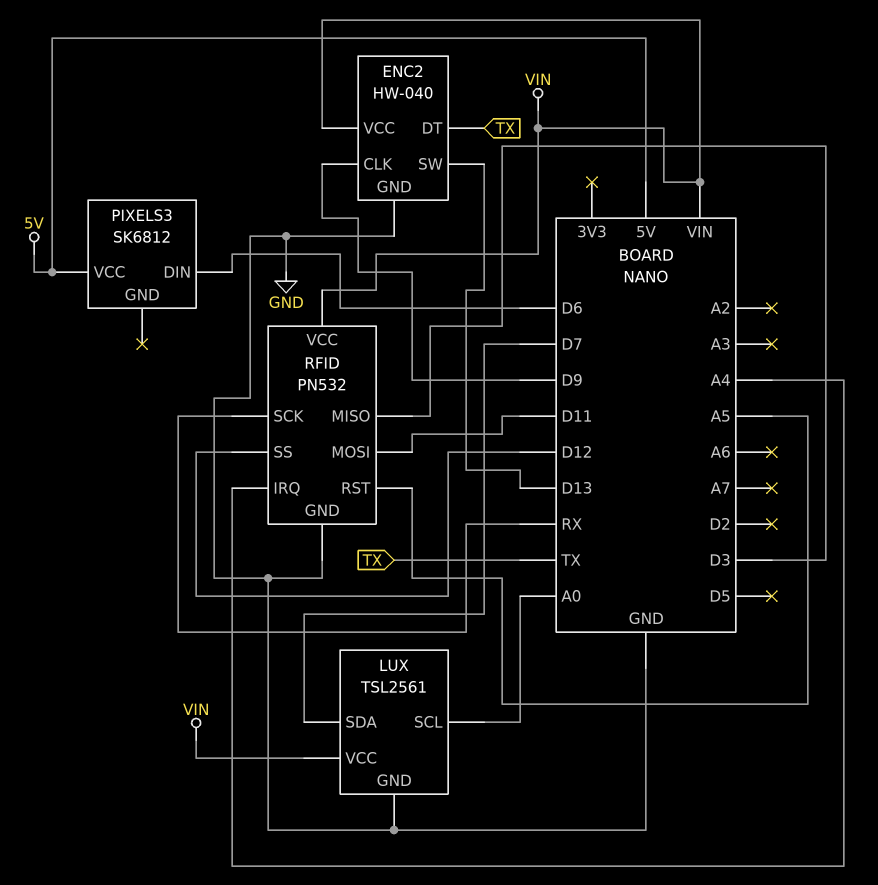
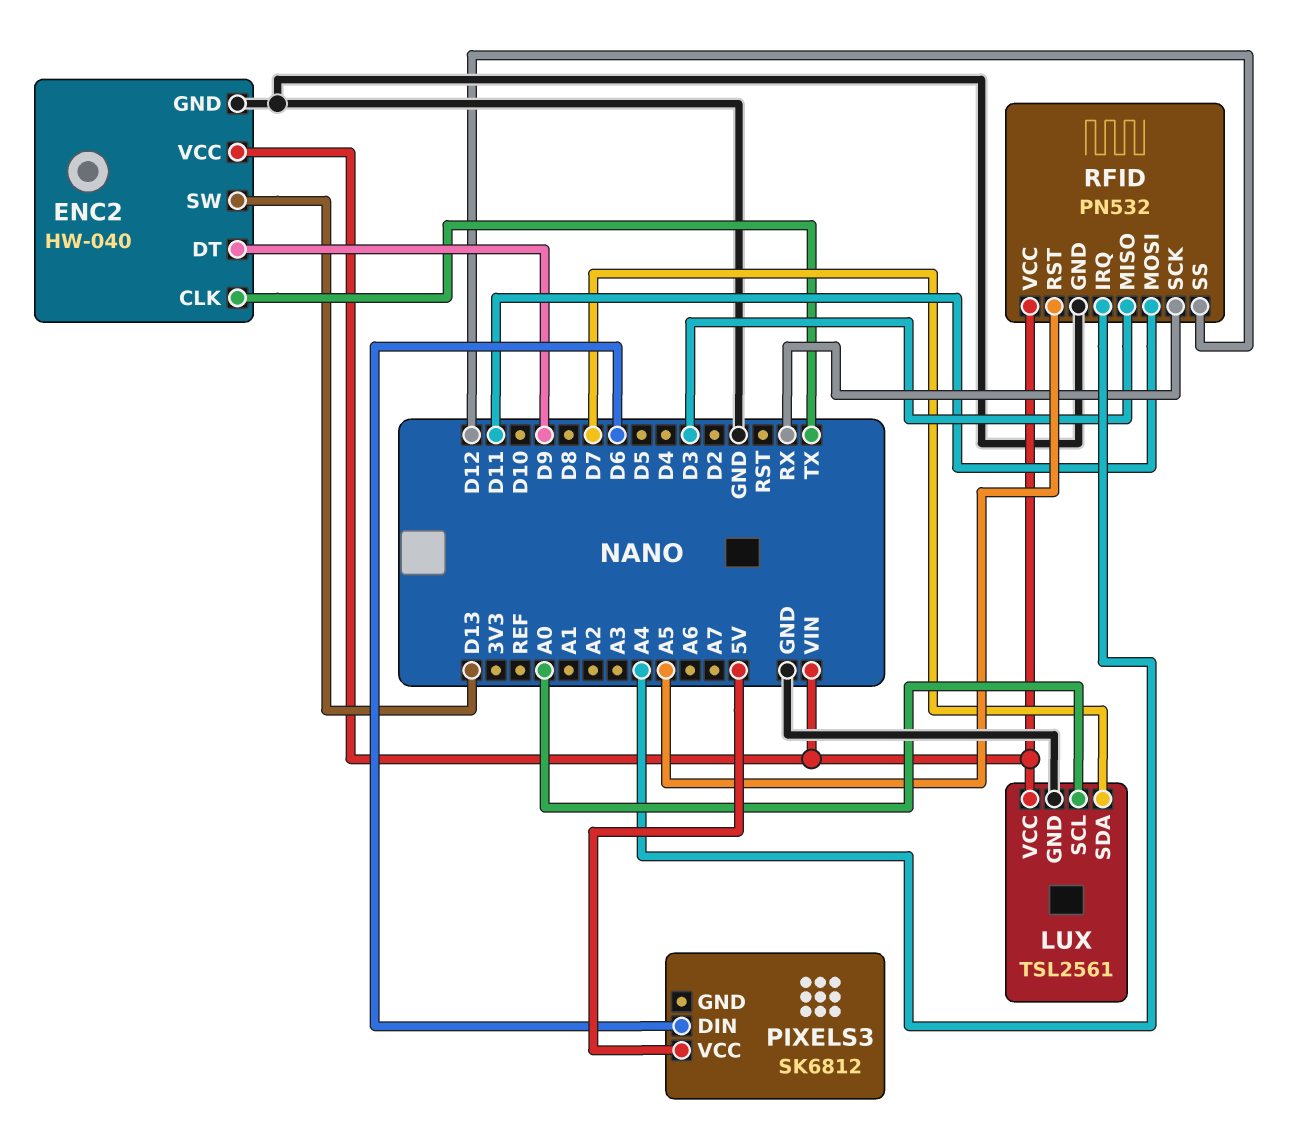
ENC2 pin CLK: D9 -> TX
ENC2 pin DT: TX -> D9

